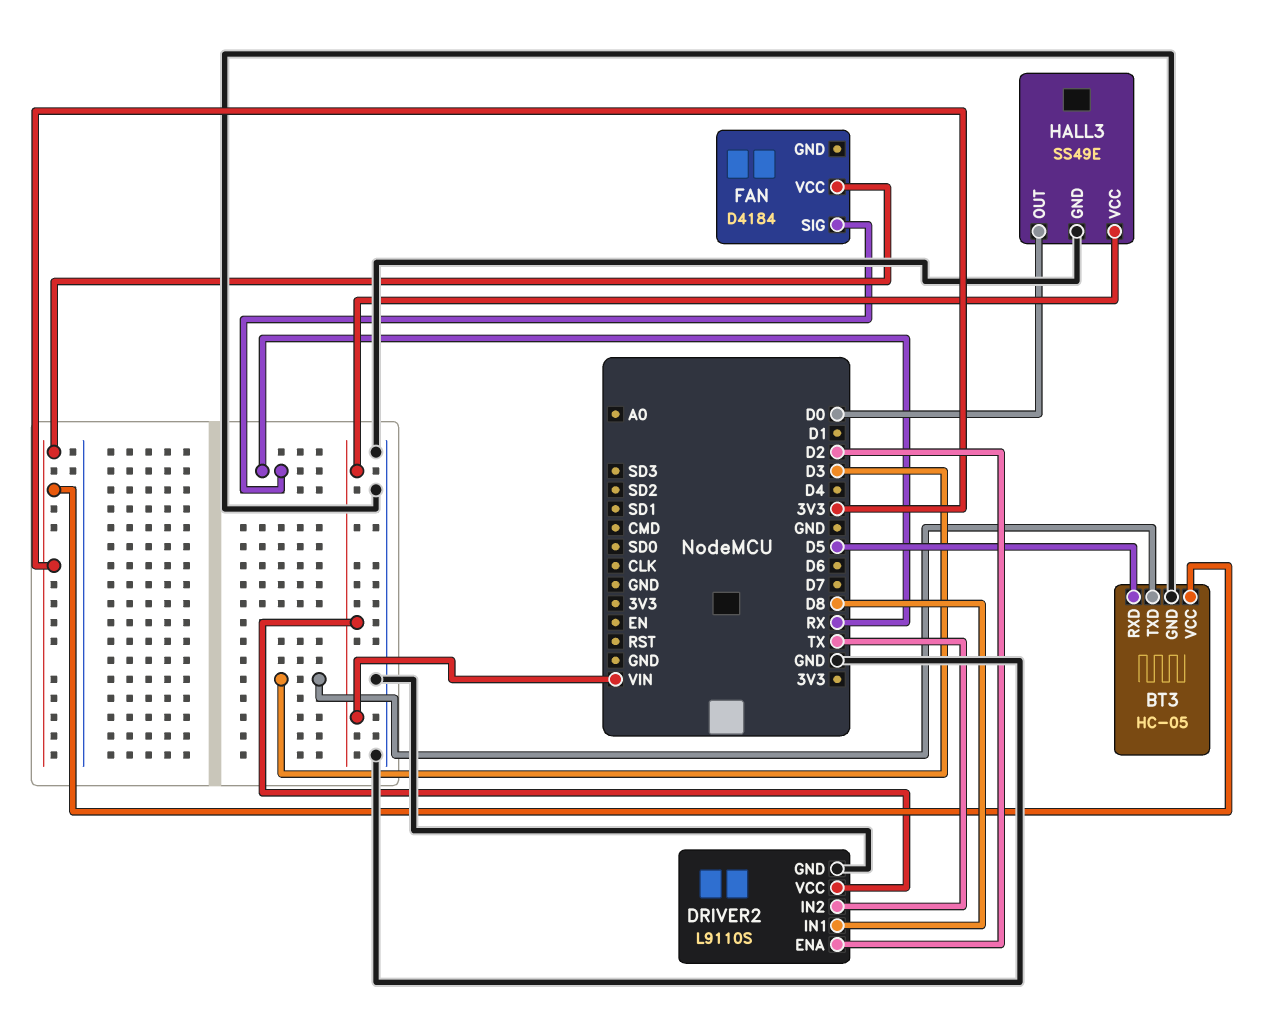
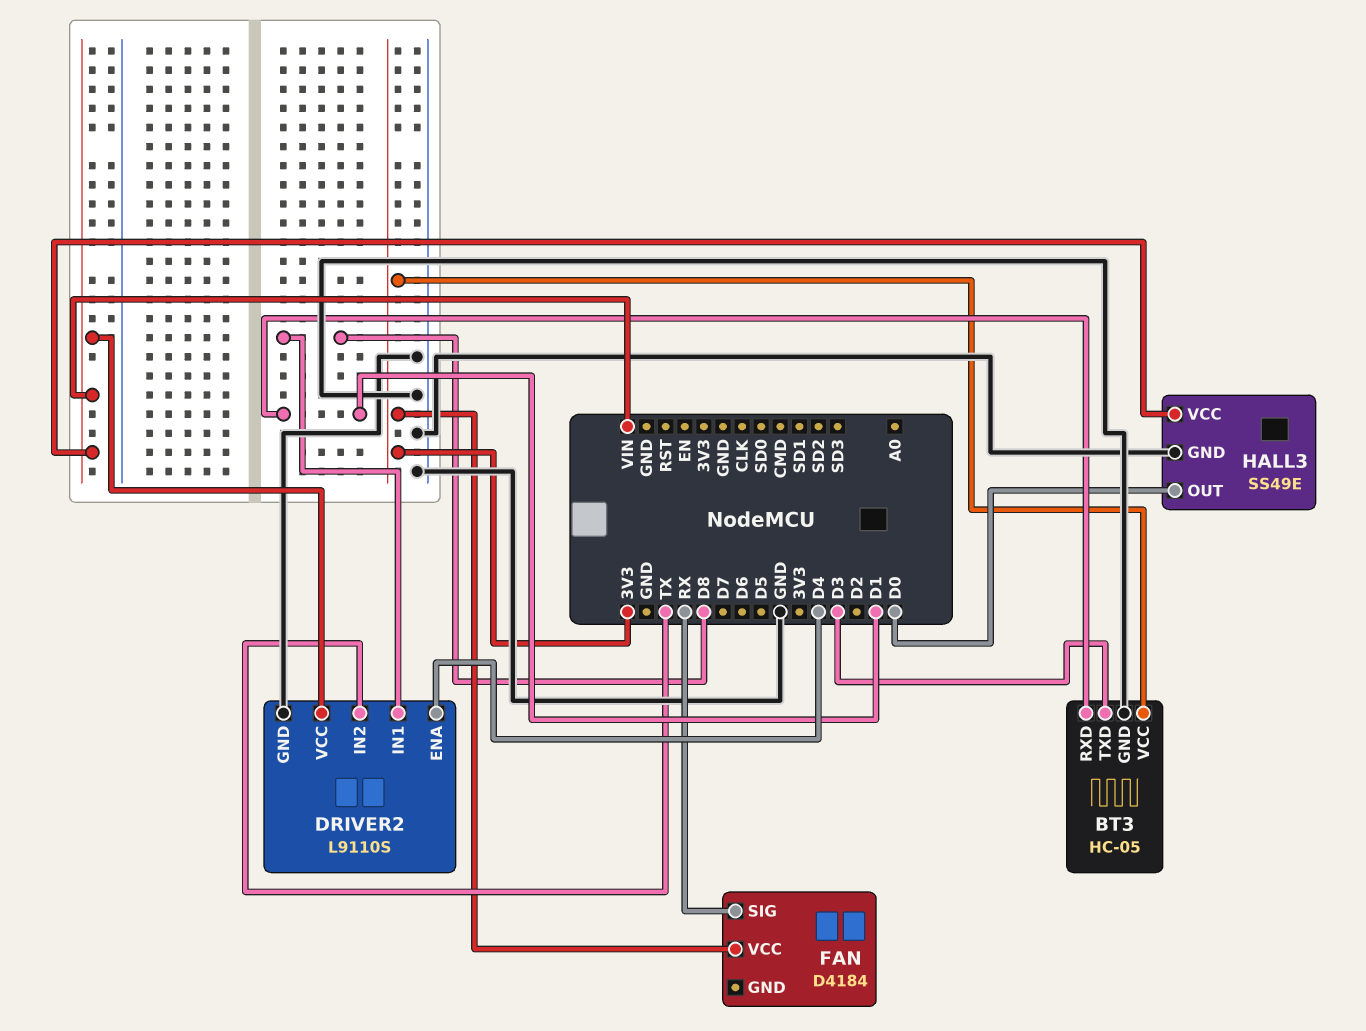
BT3 pin RXD: D5 -> D1
DRIVER2 pin ENA: D2 -> D4

